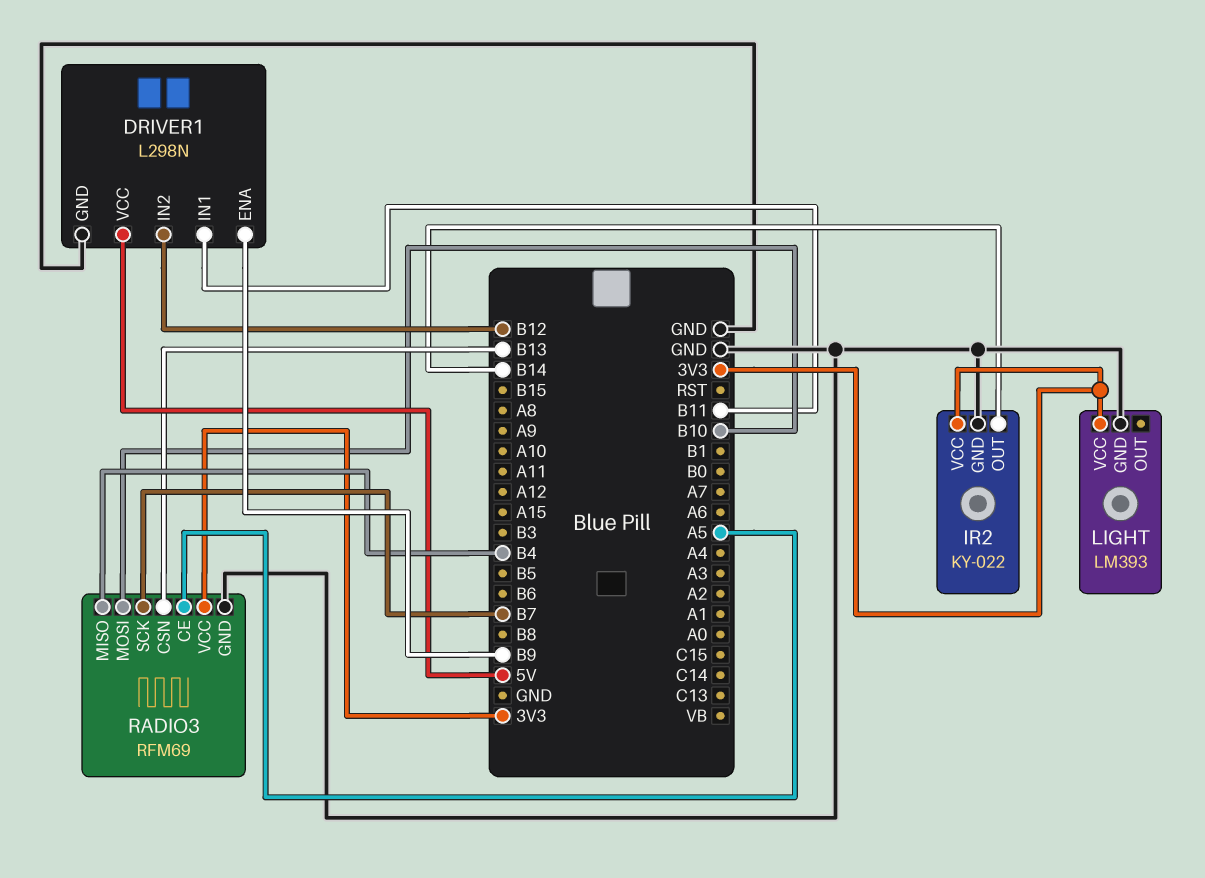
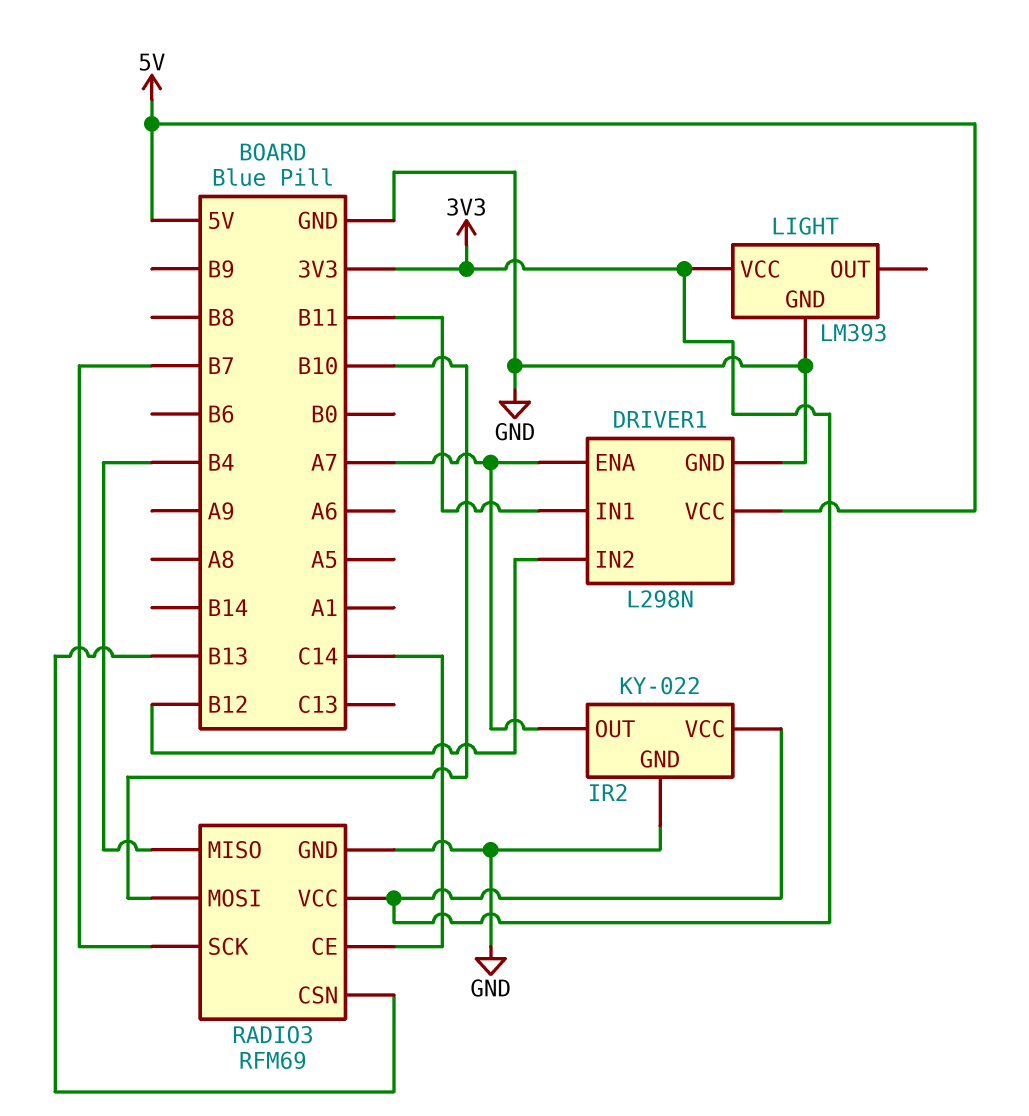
DRIVER1 pin ENA: B9 -> A7
IR2 pin OUT: B14 -> A7
RADIO3 pin CE: A5 -> C14

